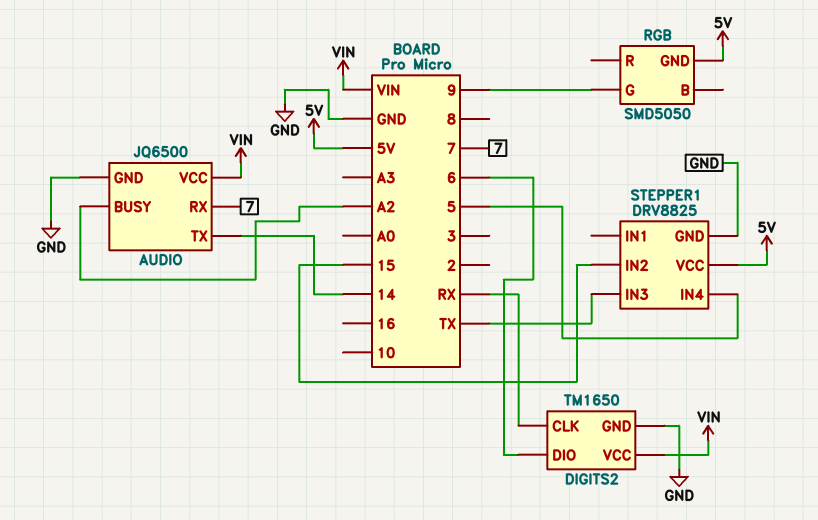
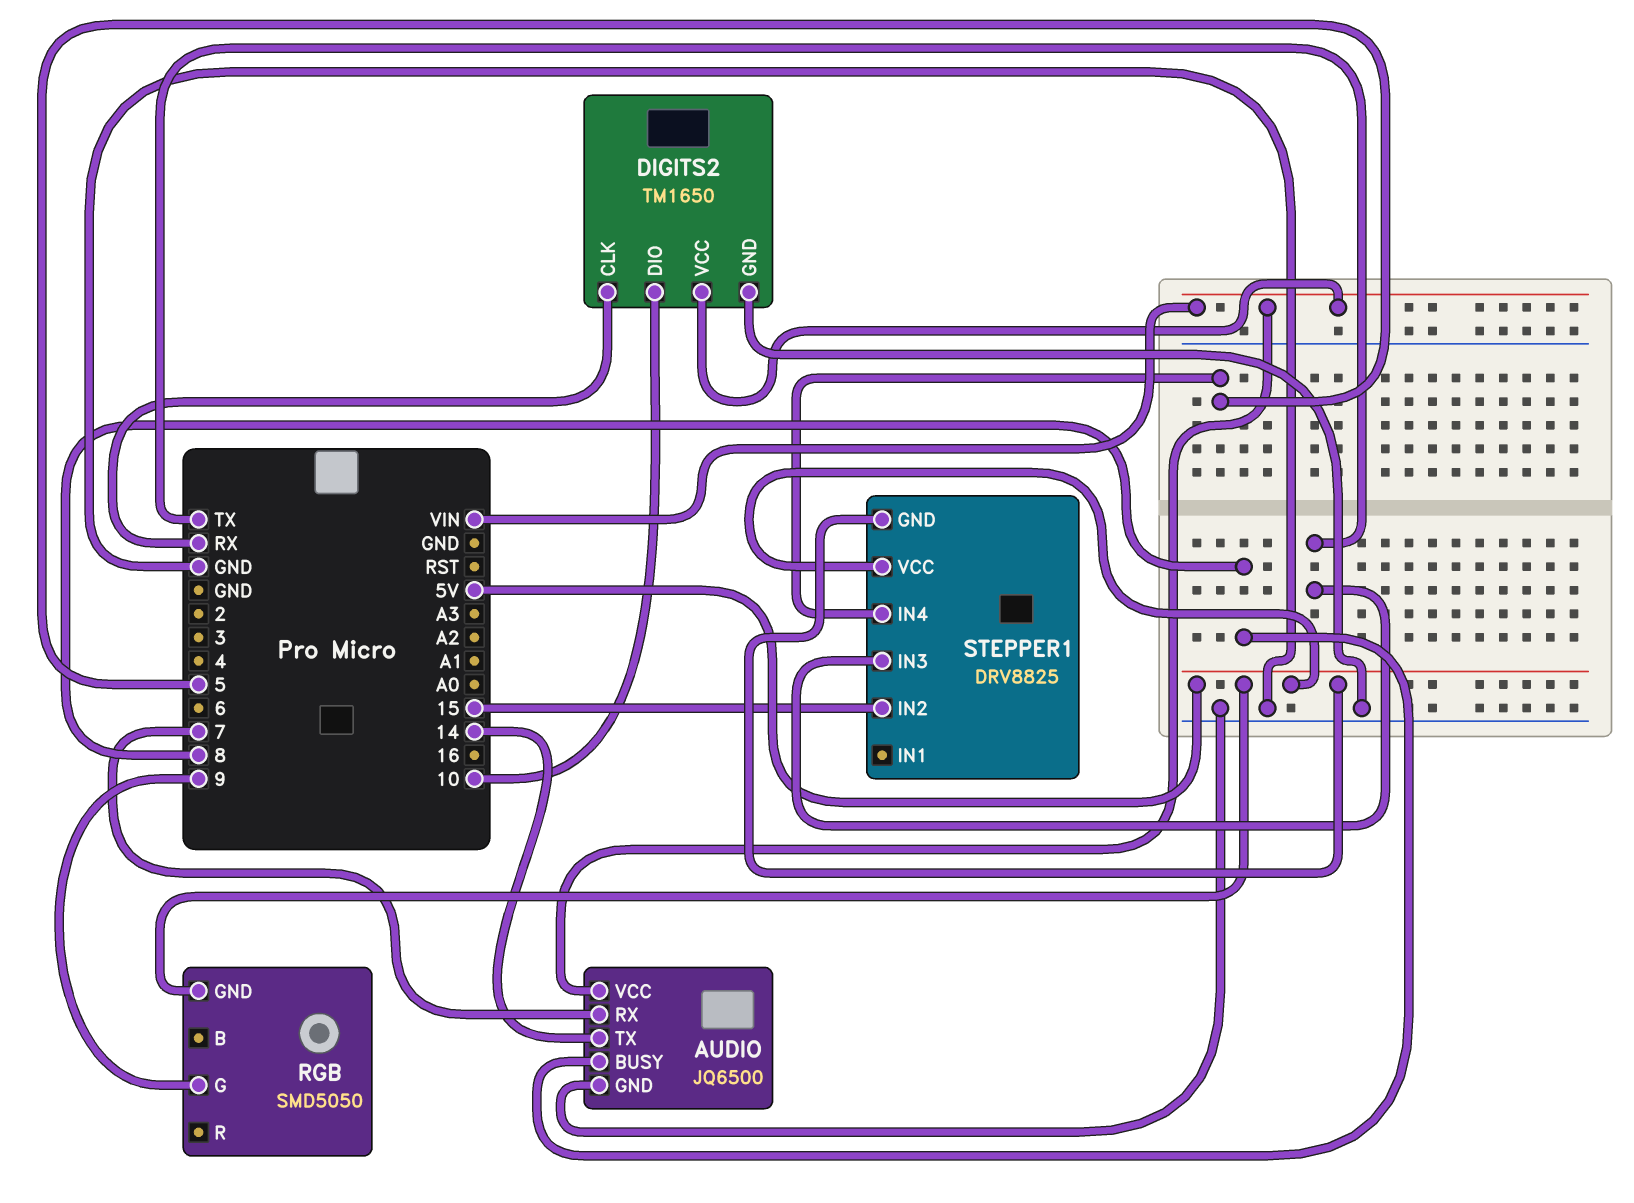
AUDIO pin BUSY: A2 -> 8
DIGITS2 pin DIO: 6 -> 10
STEPPER1 pin GND: GND -> 5V

